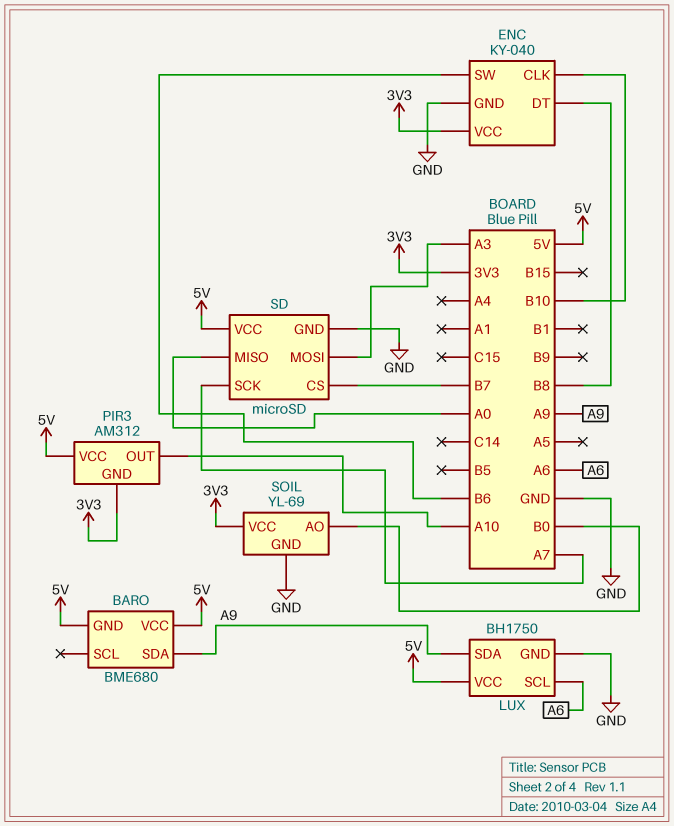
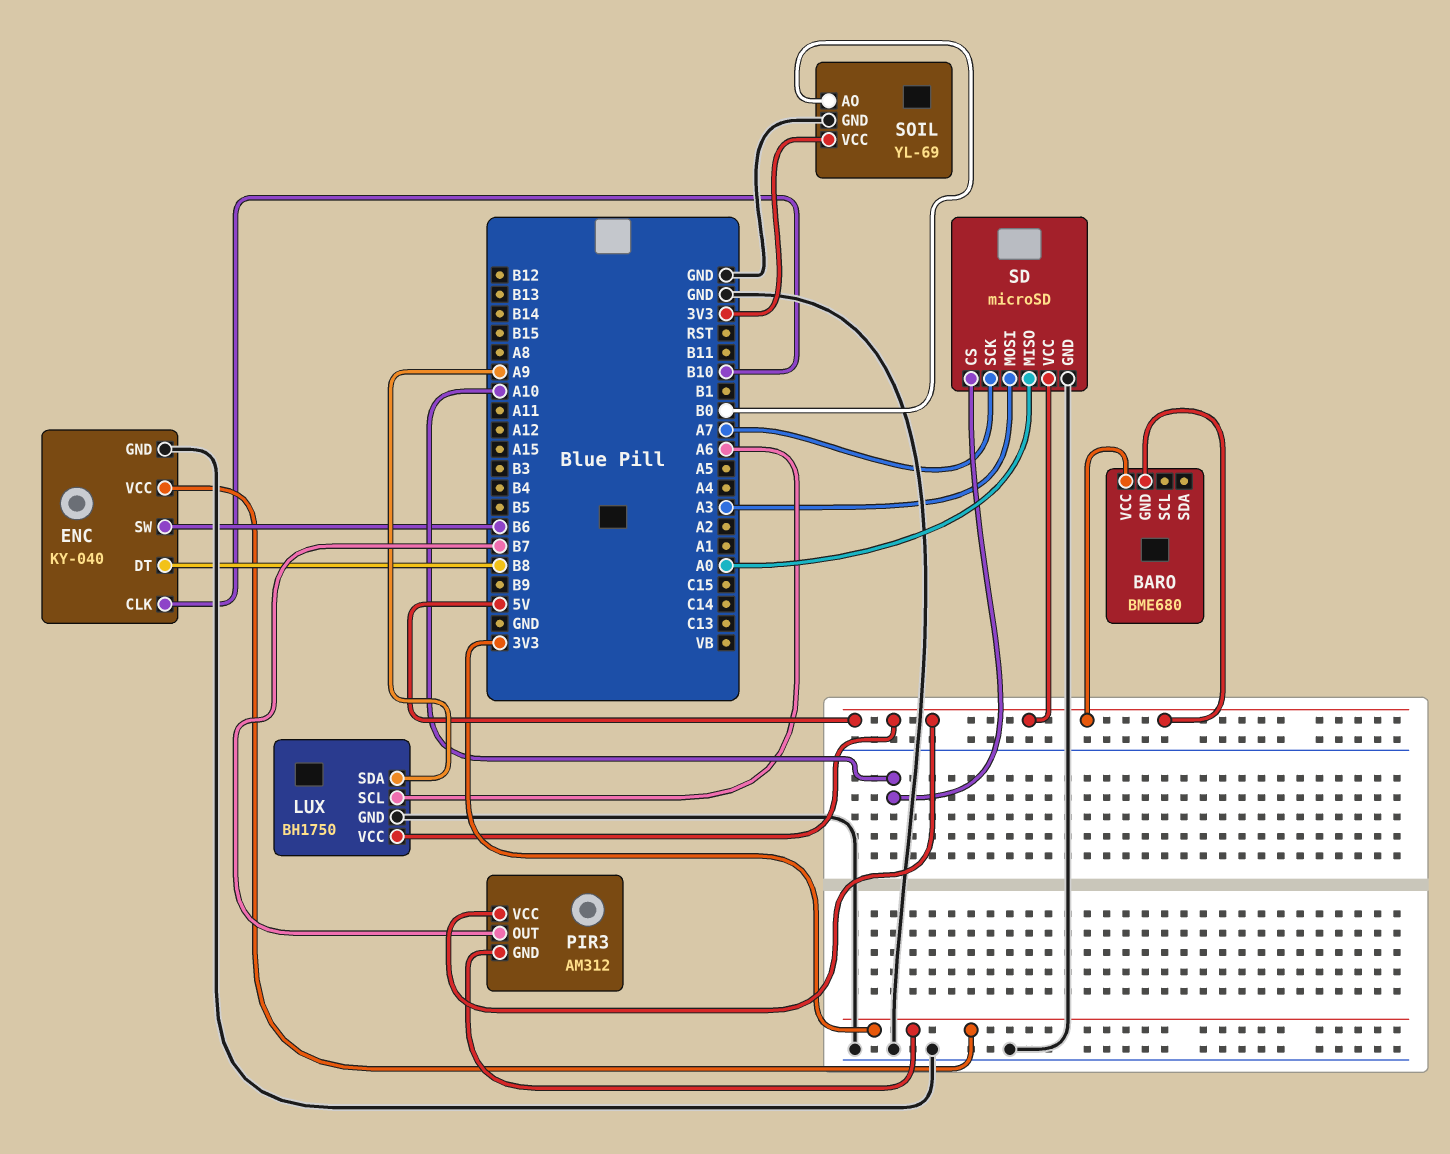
BARO pin SDA: A9 -> none
PIR3 pin OUT: A10 -> B7
SD pin CS: B7 -> A10

